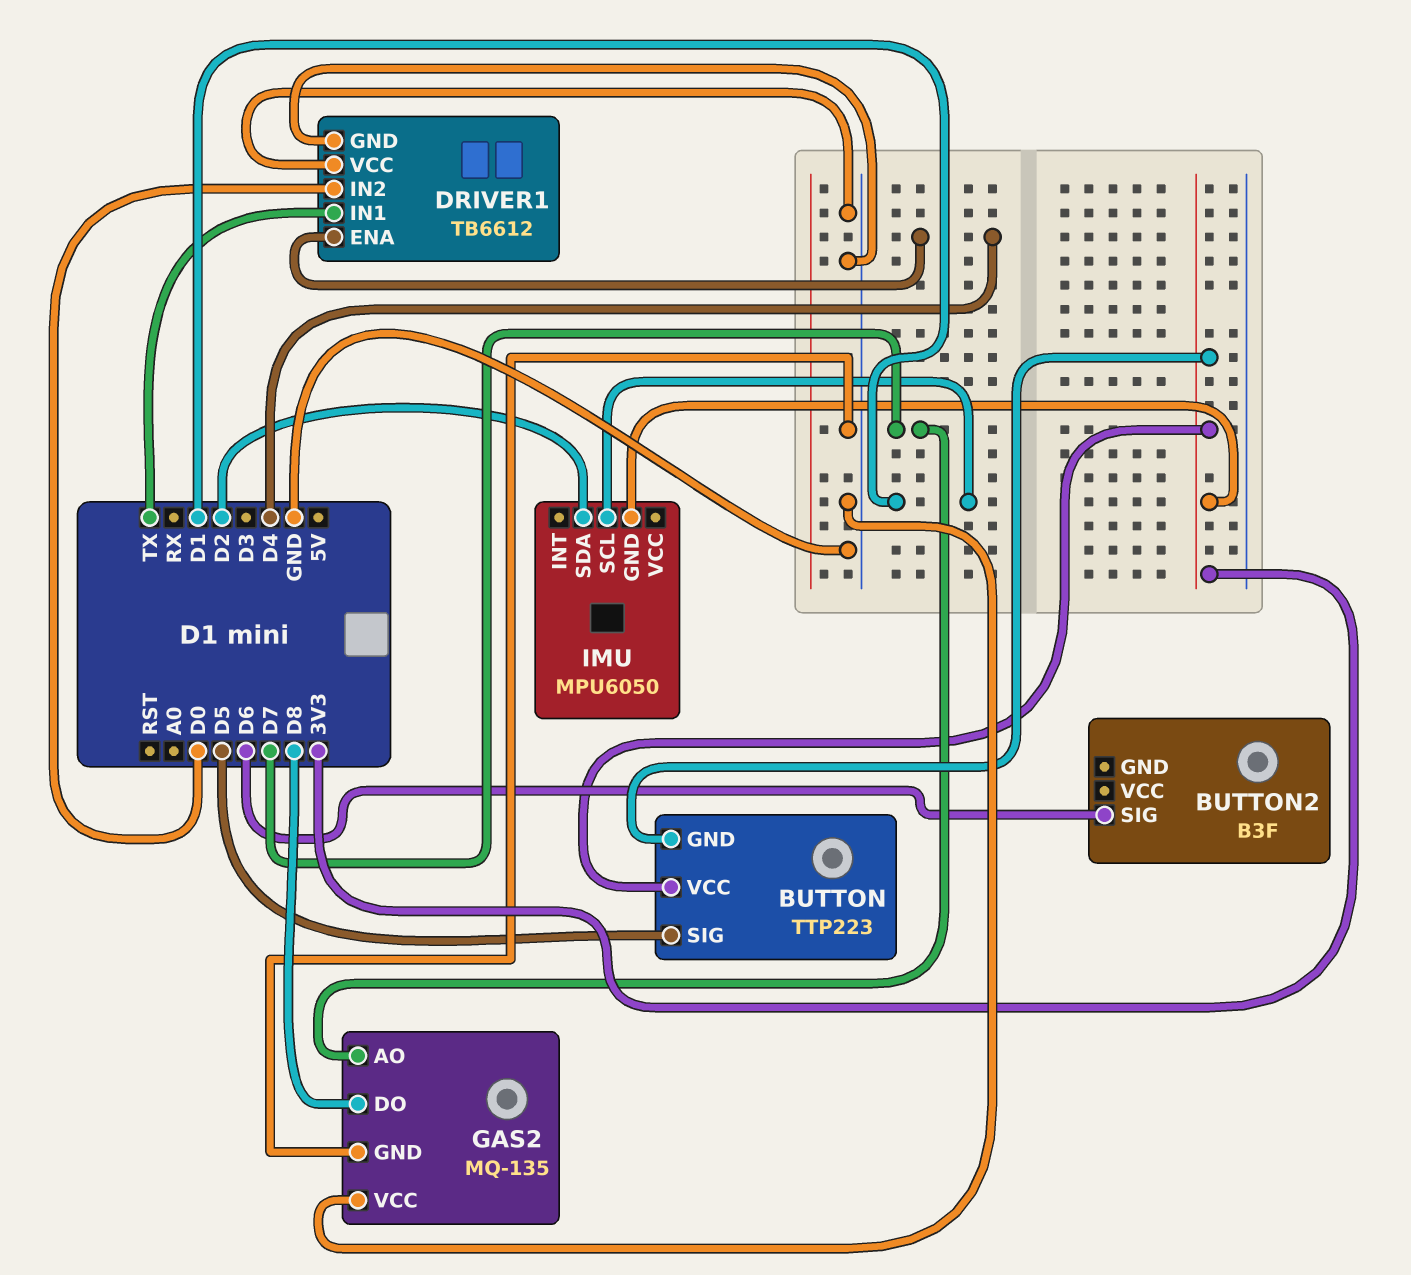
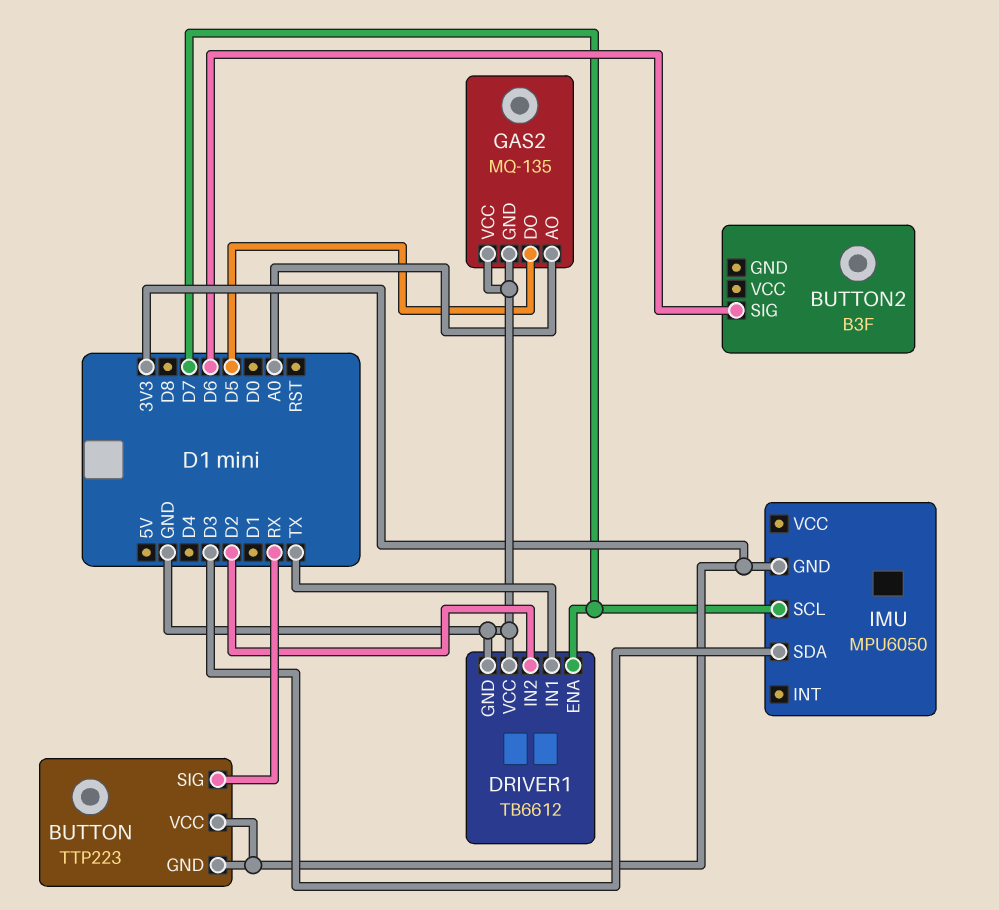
BUTTON pin SIG: D5 -> RX
DRIVER1 pin ENA: D4 -> D7
DRIVER1 pin IN2: D0 -> D2
GAS2 pin AO: D7 -> A0
GAS2 pin DO: D8 -> D5
IMU pin SCL: D1 -> D7
IMU pin SDA: D2 -> D3

